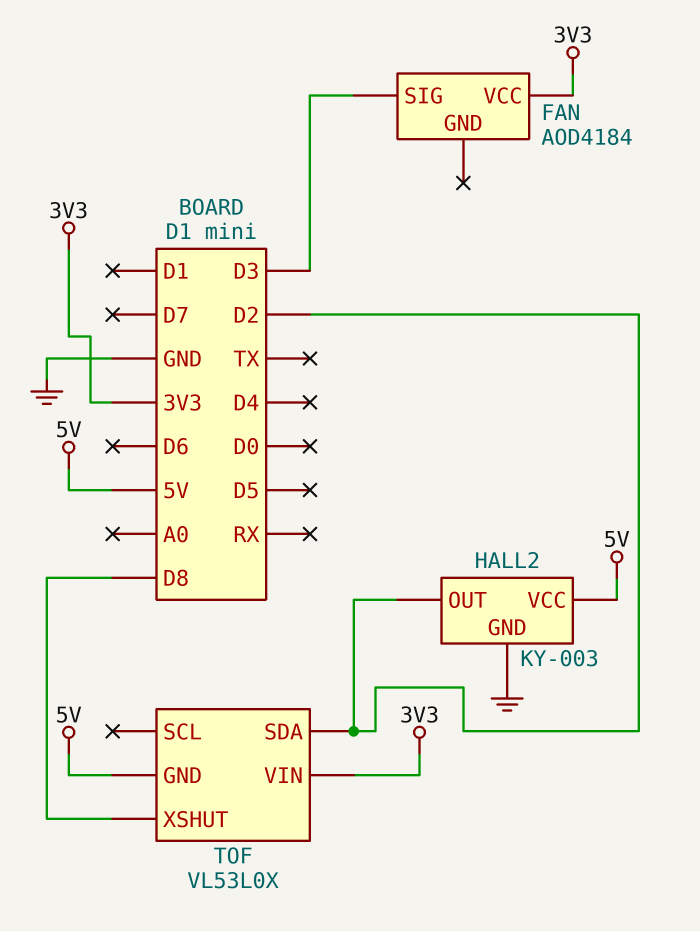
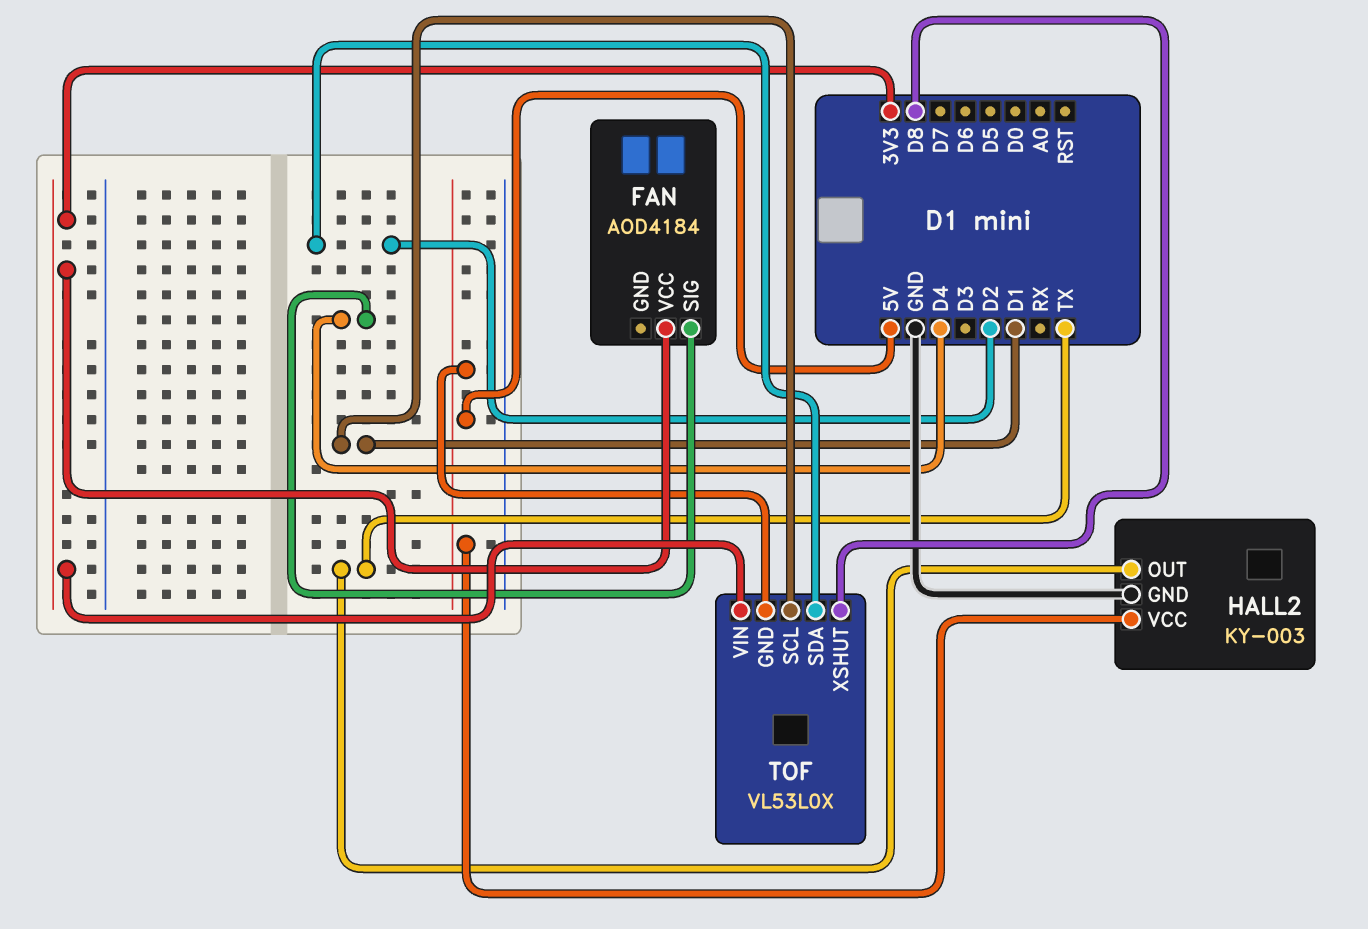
FAN pin SIG: D3 -> D4
HALL2 pin OUT: D2 -> TX
TOF pin SCL: none -> D1

